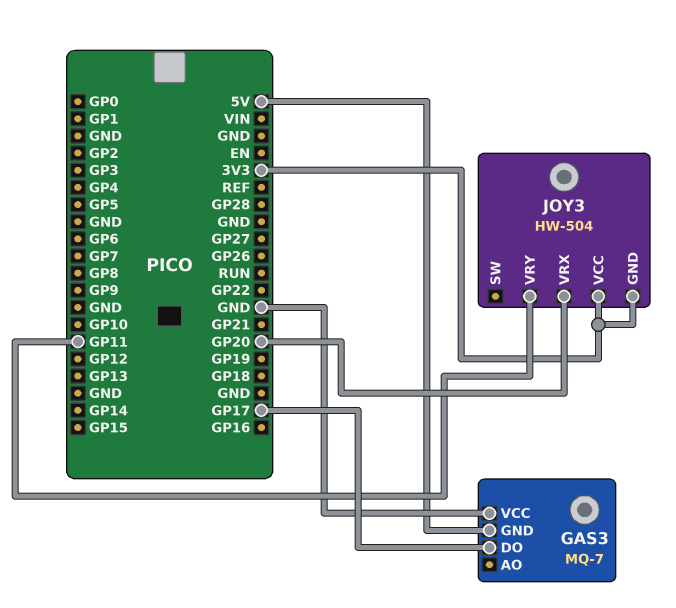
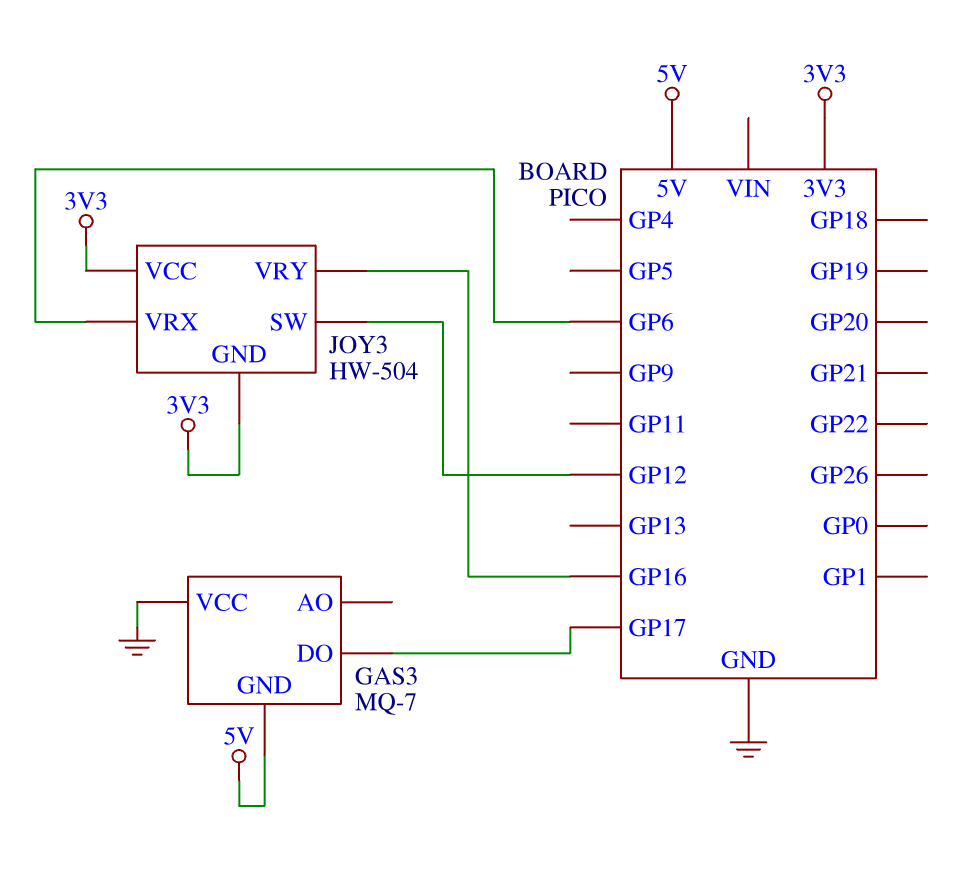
JOY3 pin SW: none -> GP12
JOY3 pin VRX: GP20 -> GP6
JOY3 pin VRY: GP11 -> GP16

